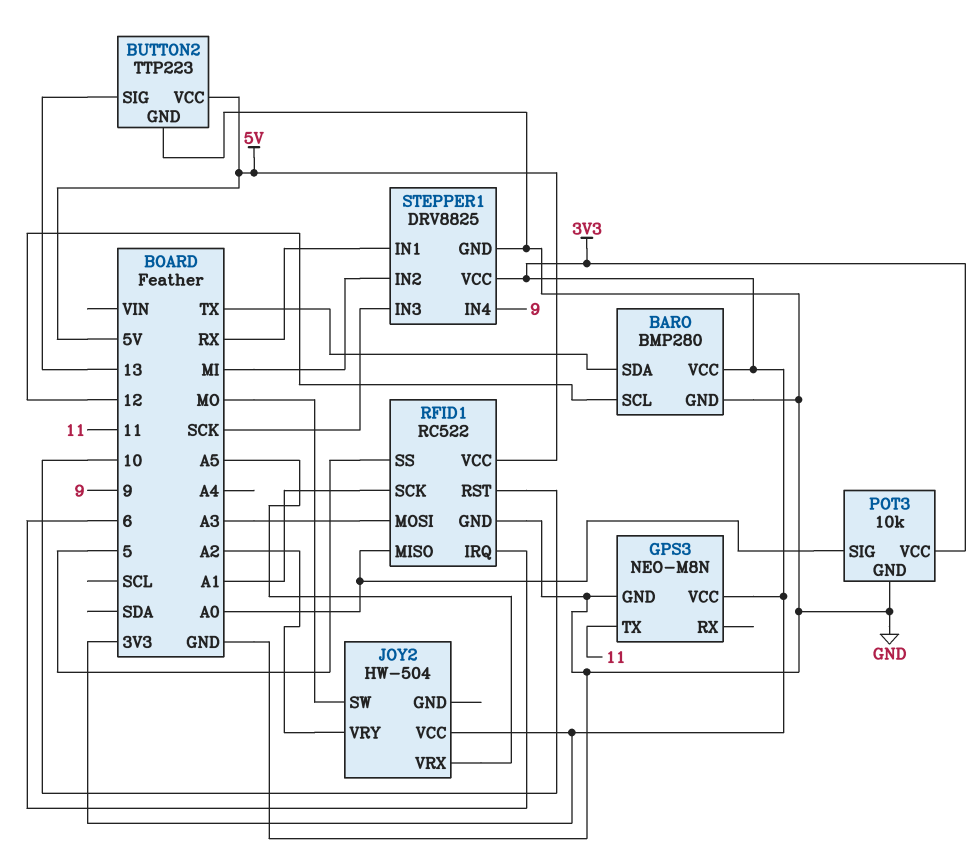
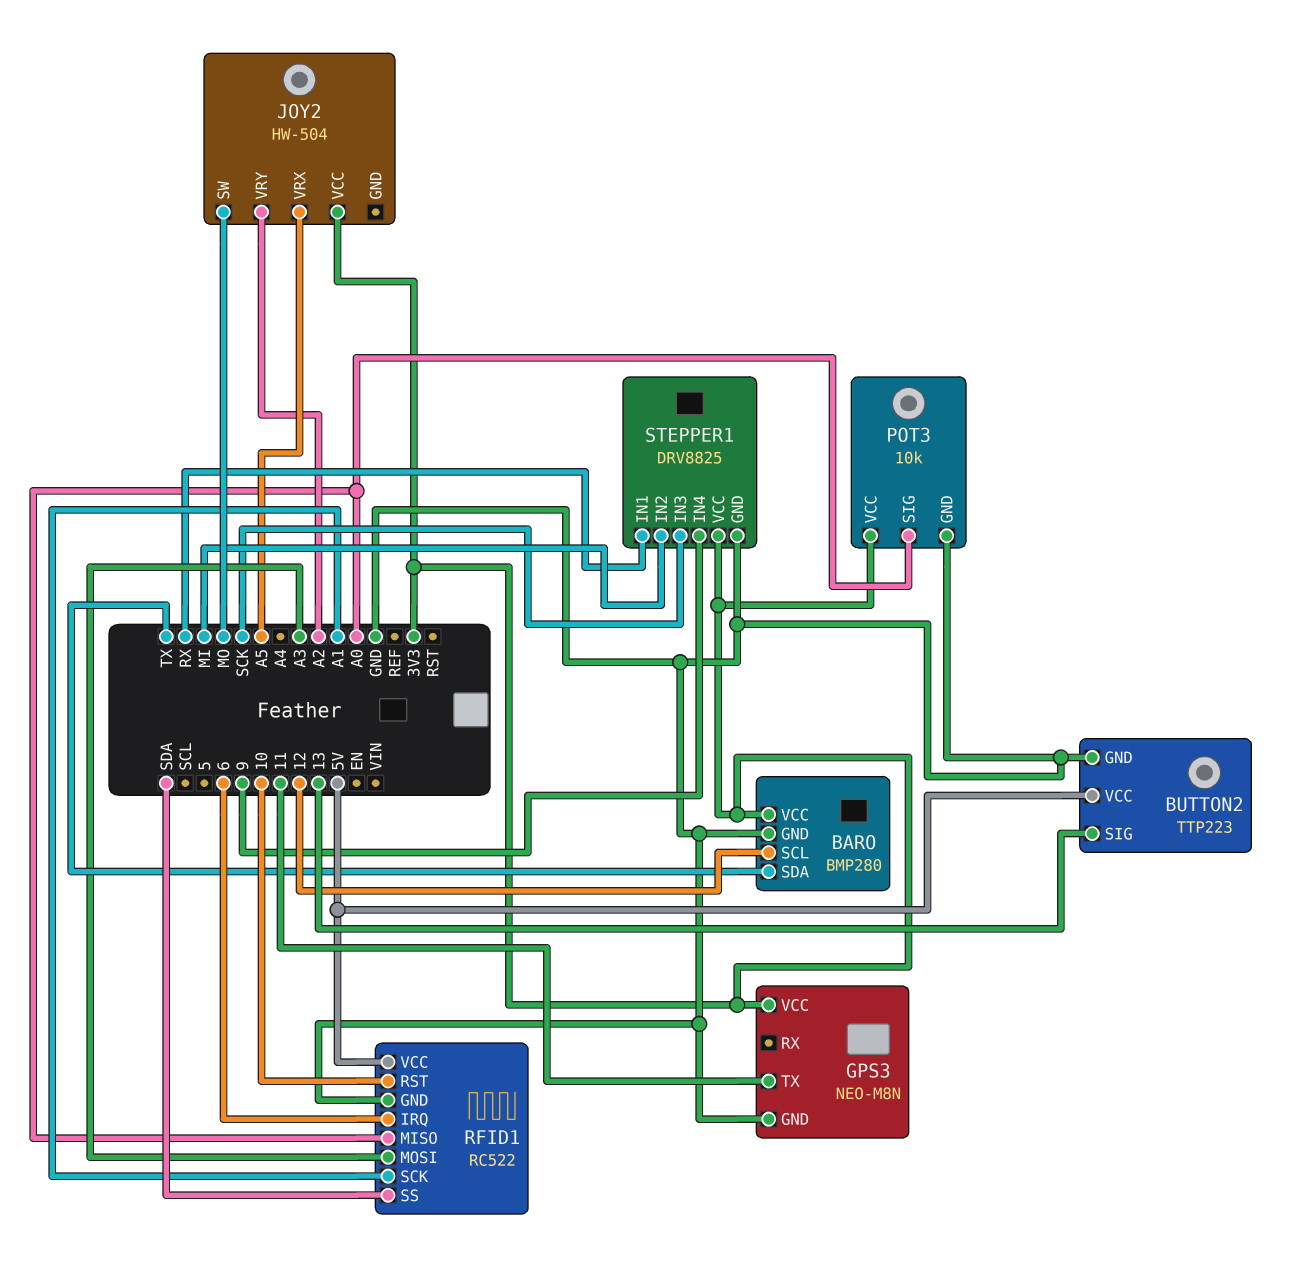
RFID1 pin SS: 5 -> SDA

